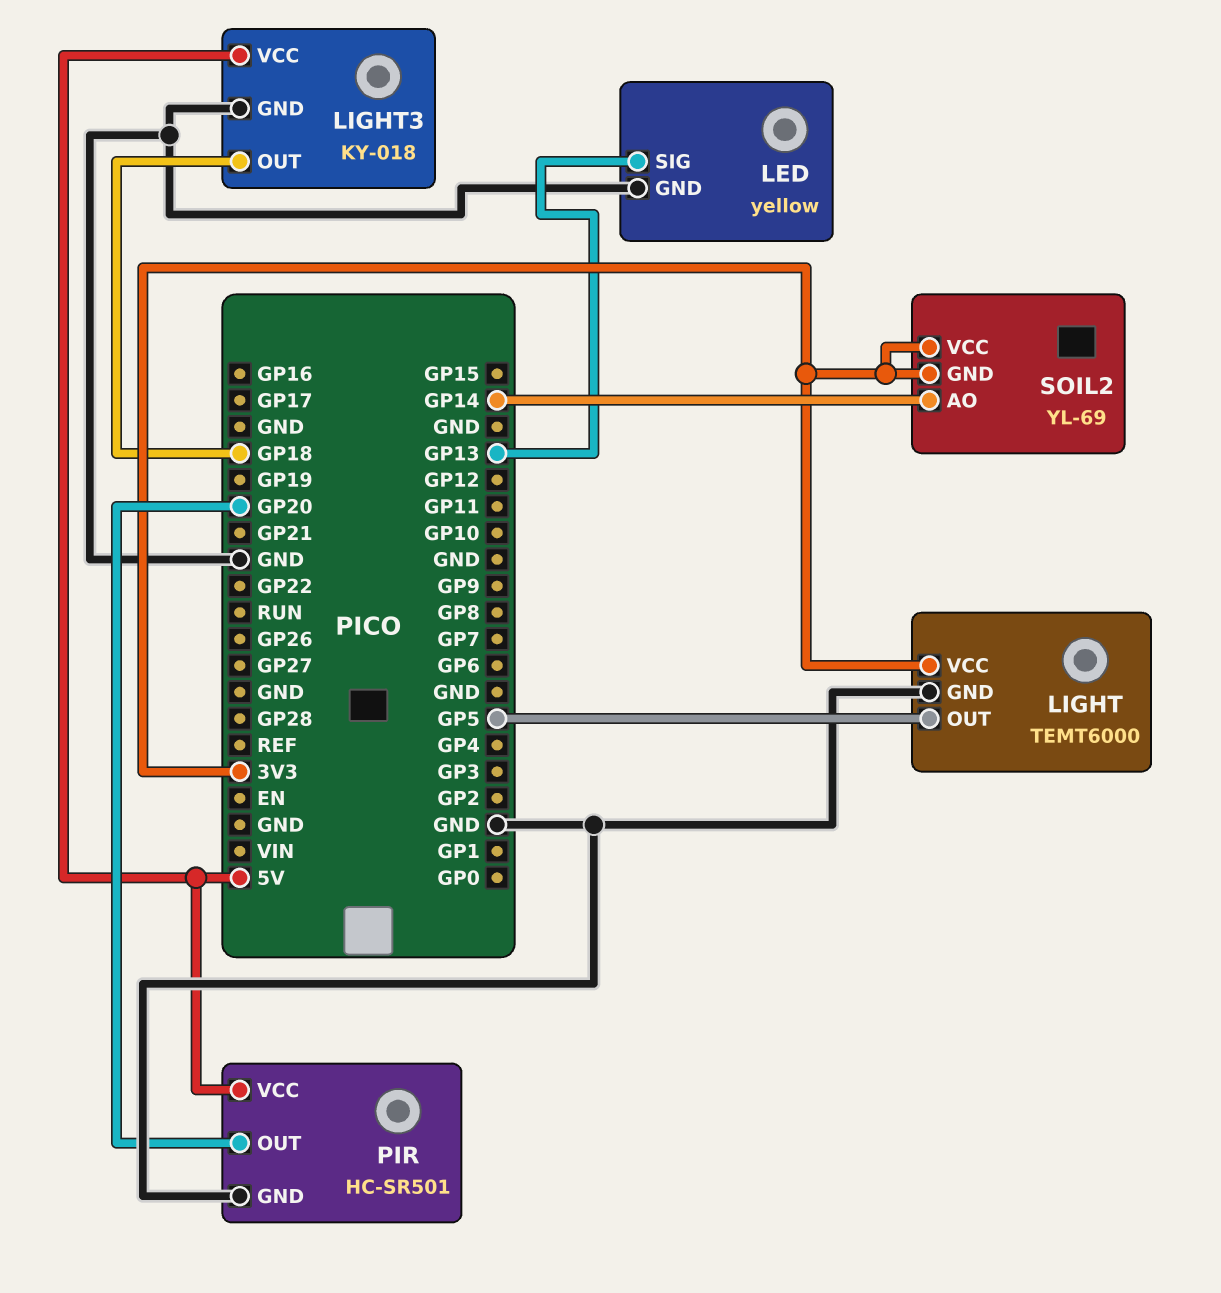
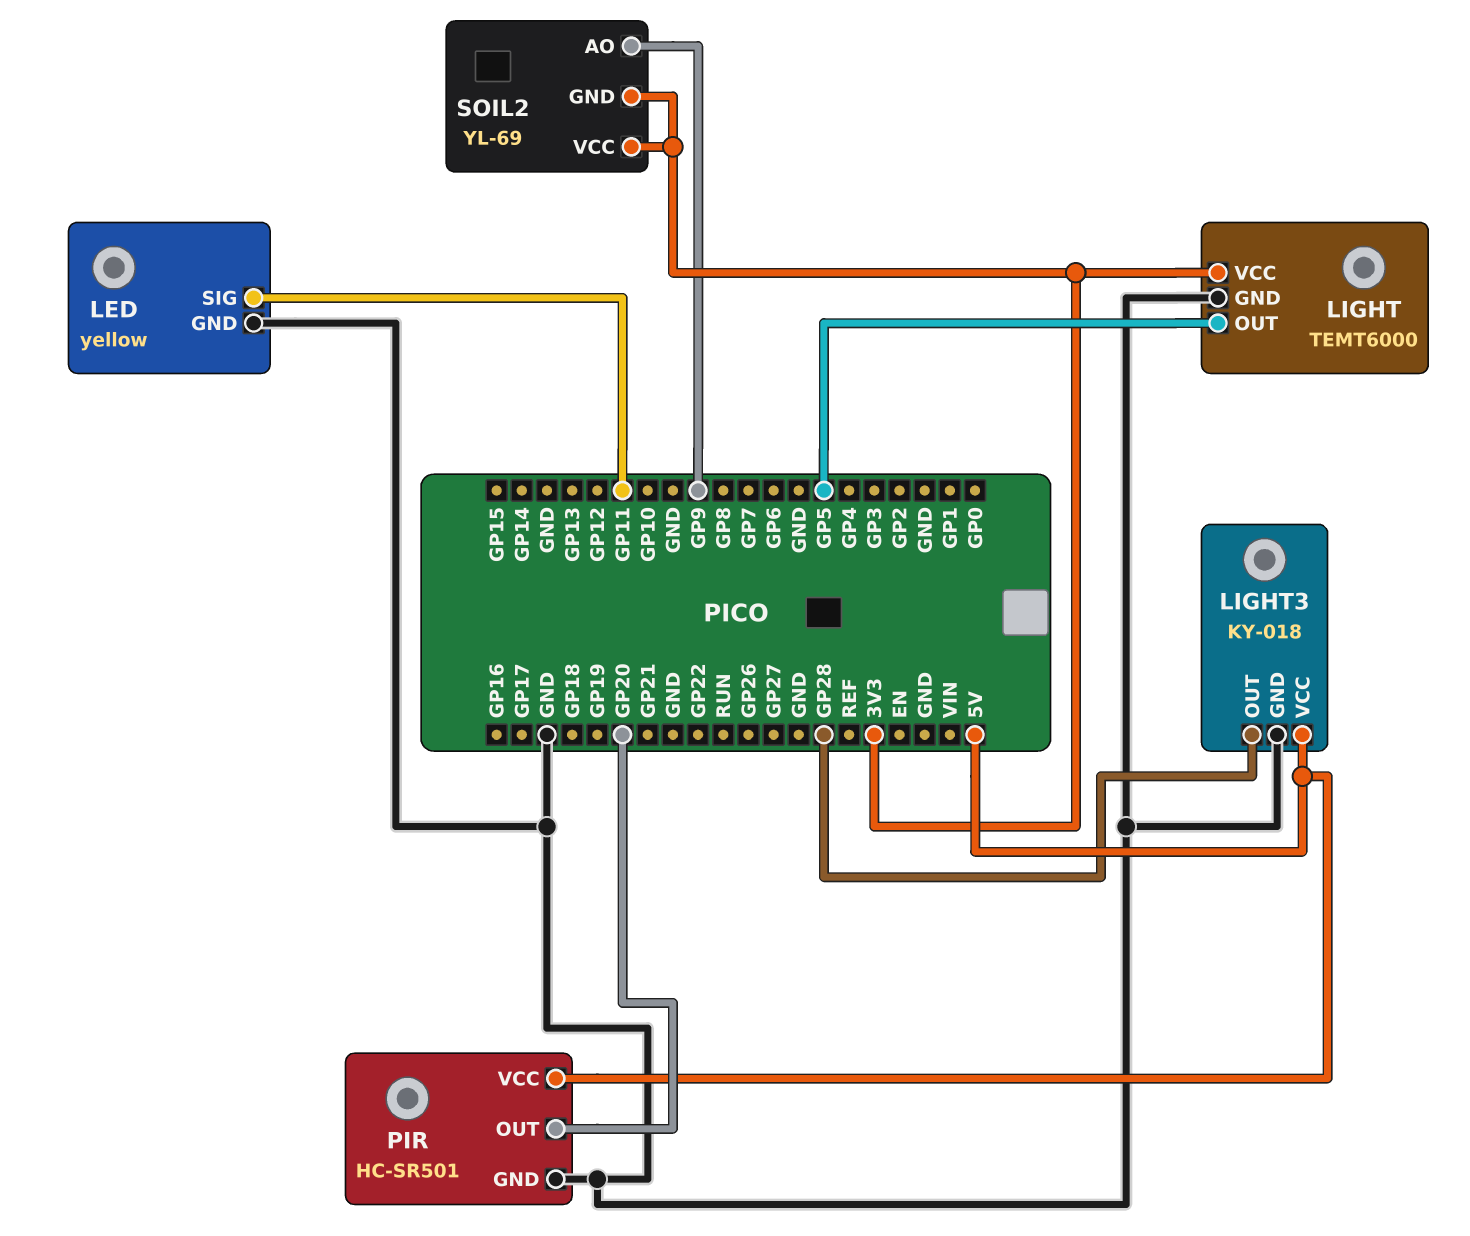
LED pin SIG: GP13 -> GP11
LIGHT3 pin OUT: GP18 -> GP28
SOIL2 pin AO: GP14 -> GP9

